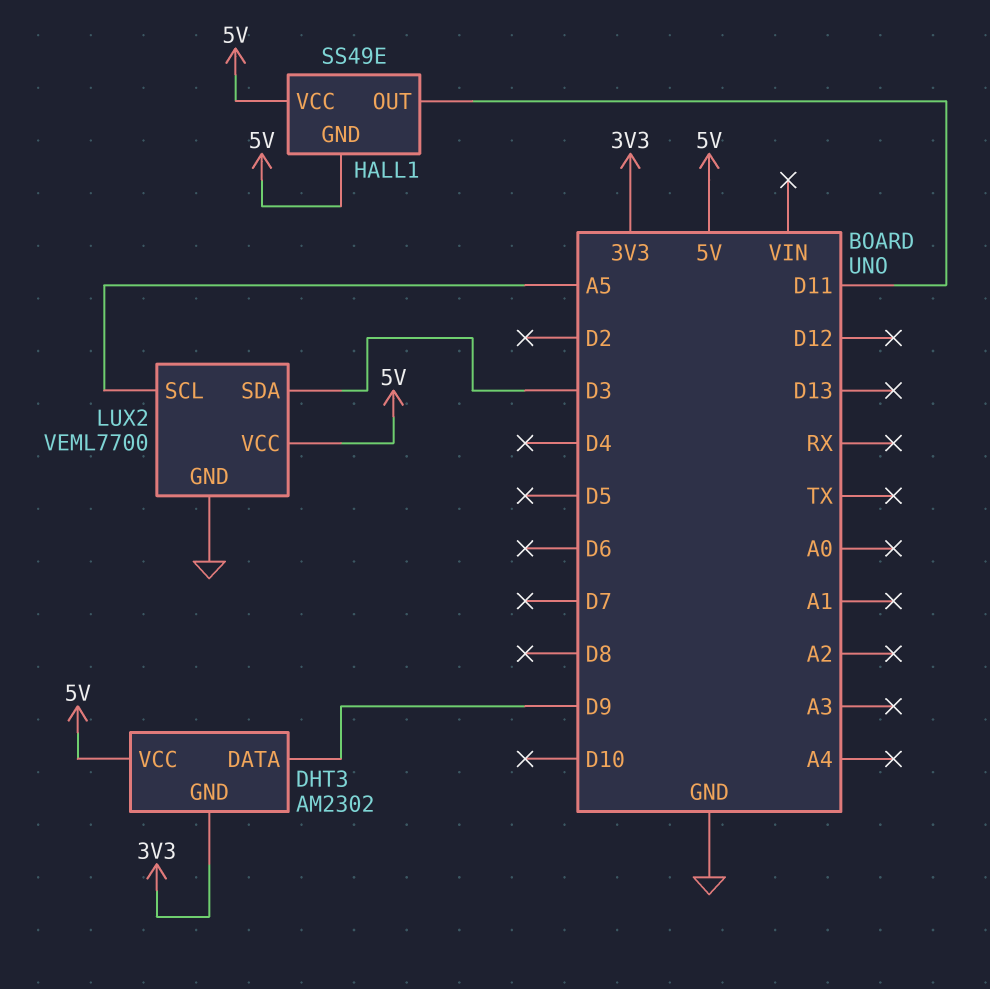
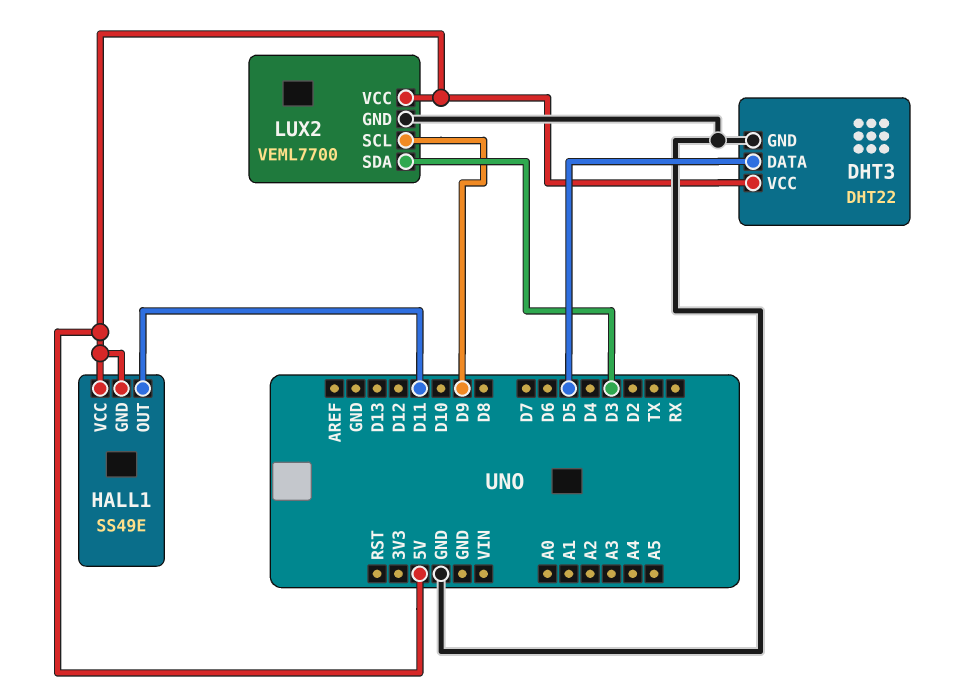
DHT3: AM2302 -> DHT22
DHT3 pin DATA: D9 -> D5
DHT3 pin GND: 3V3 -> GND
LUX2 pin SCL: A5 -> D9

